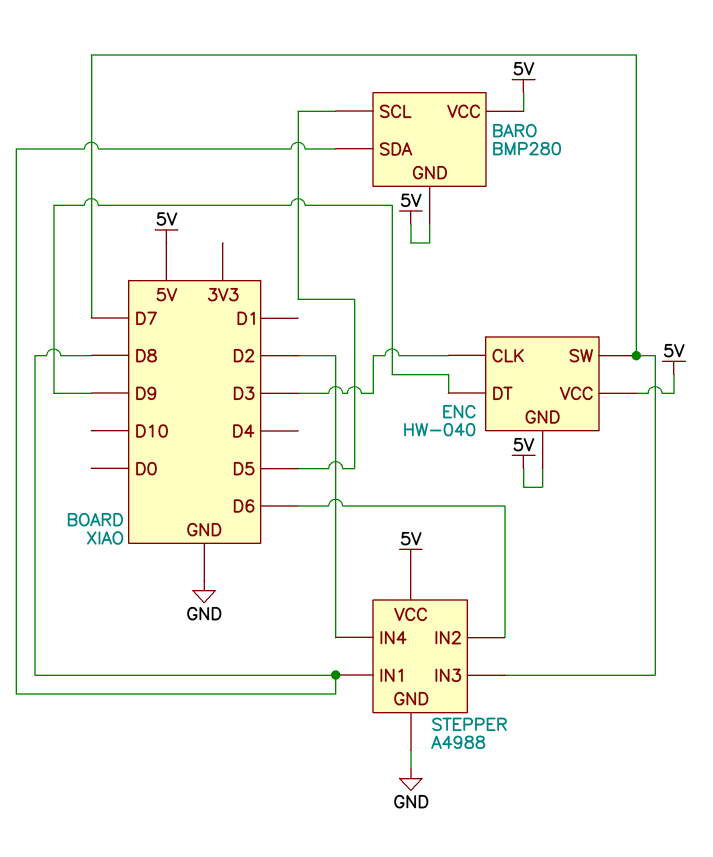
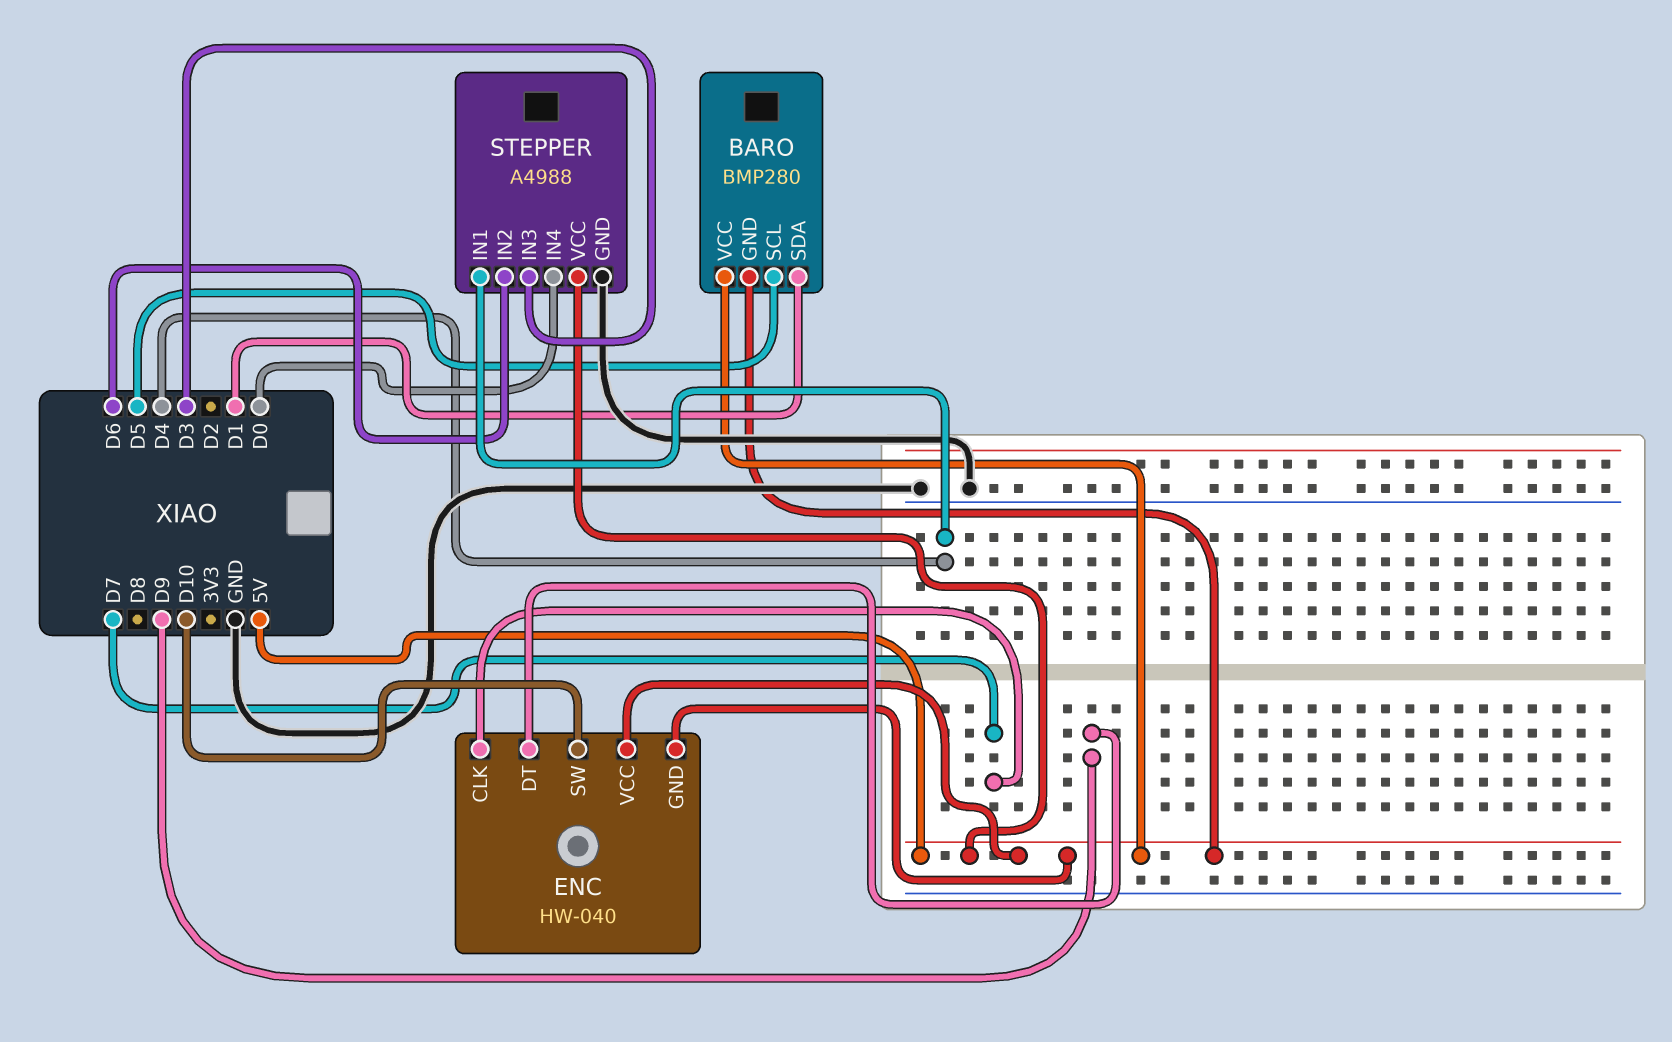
BARO pin SDA: D8 -> D1
ENC pin CLK: D3 -> D7
ENC pin SW: D7 -> D10
STEPPER pin IN1: D8 -> D4
STEPPER pin IN3: D7 -> D3
STEPPER pin IN4: D2 -> D0

